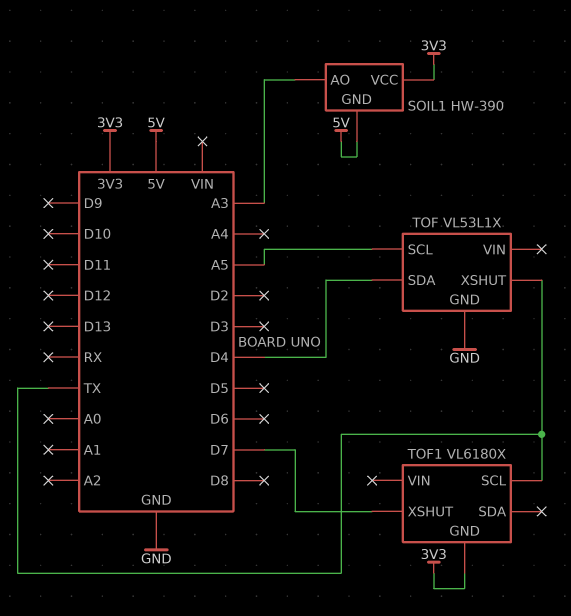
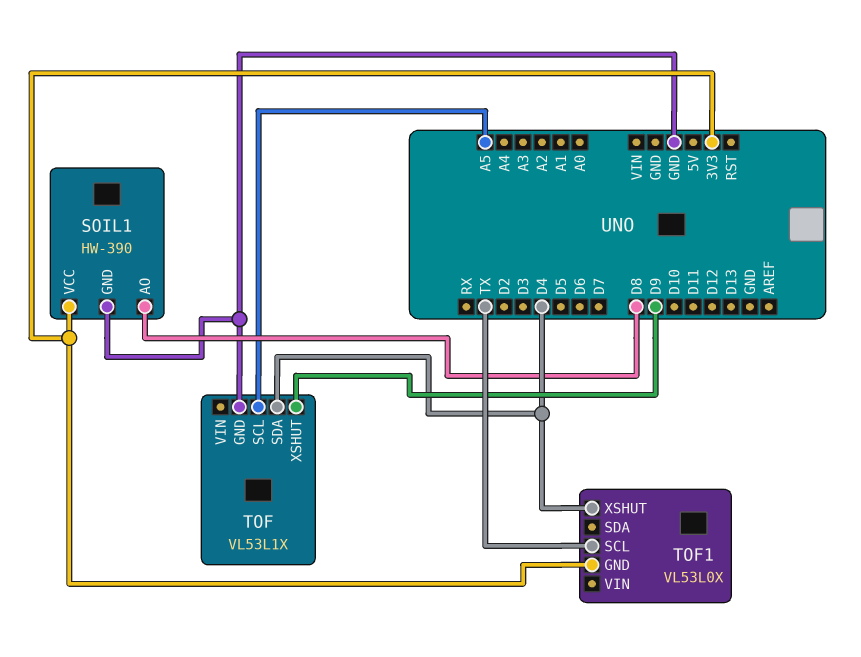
SOIL1 pin AO: A3 -> D8
SOIL1 pin GND: 5V -> GND
TOF pin XSHUT: TX -> D9
TOF1: VL6180X -> VL53L0X
TOF1 pin XSHUT: D7 -> D4

